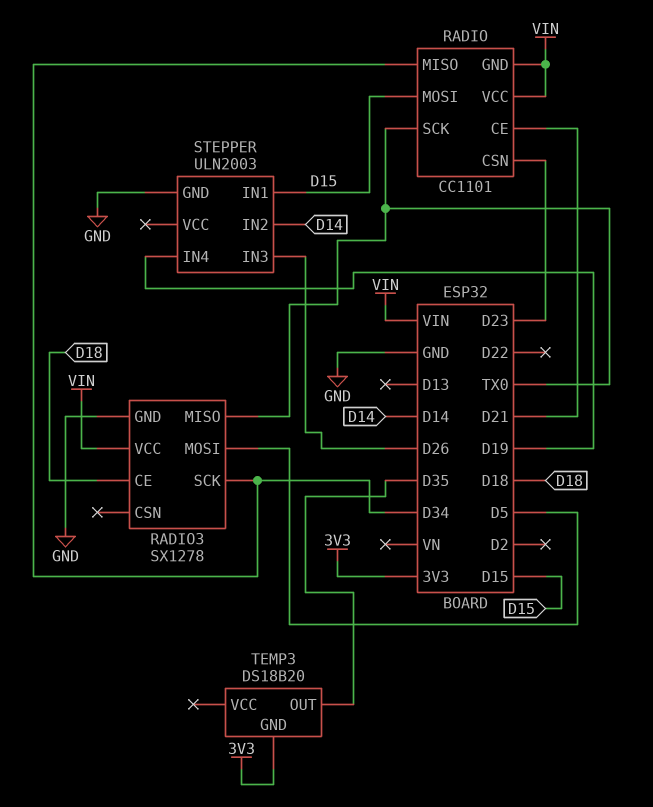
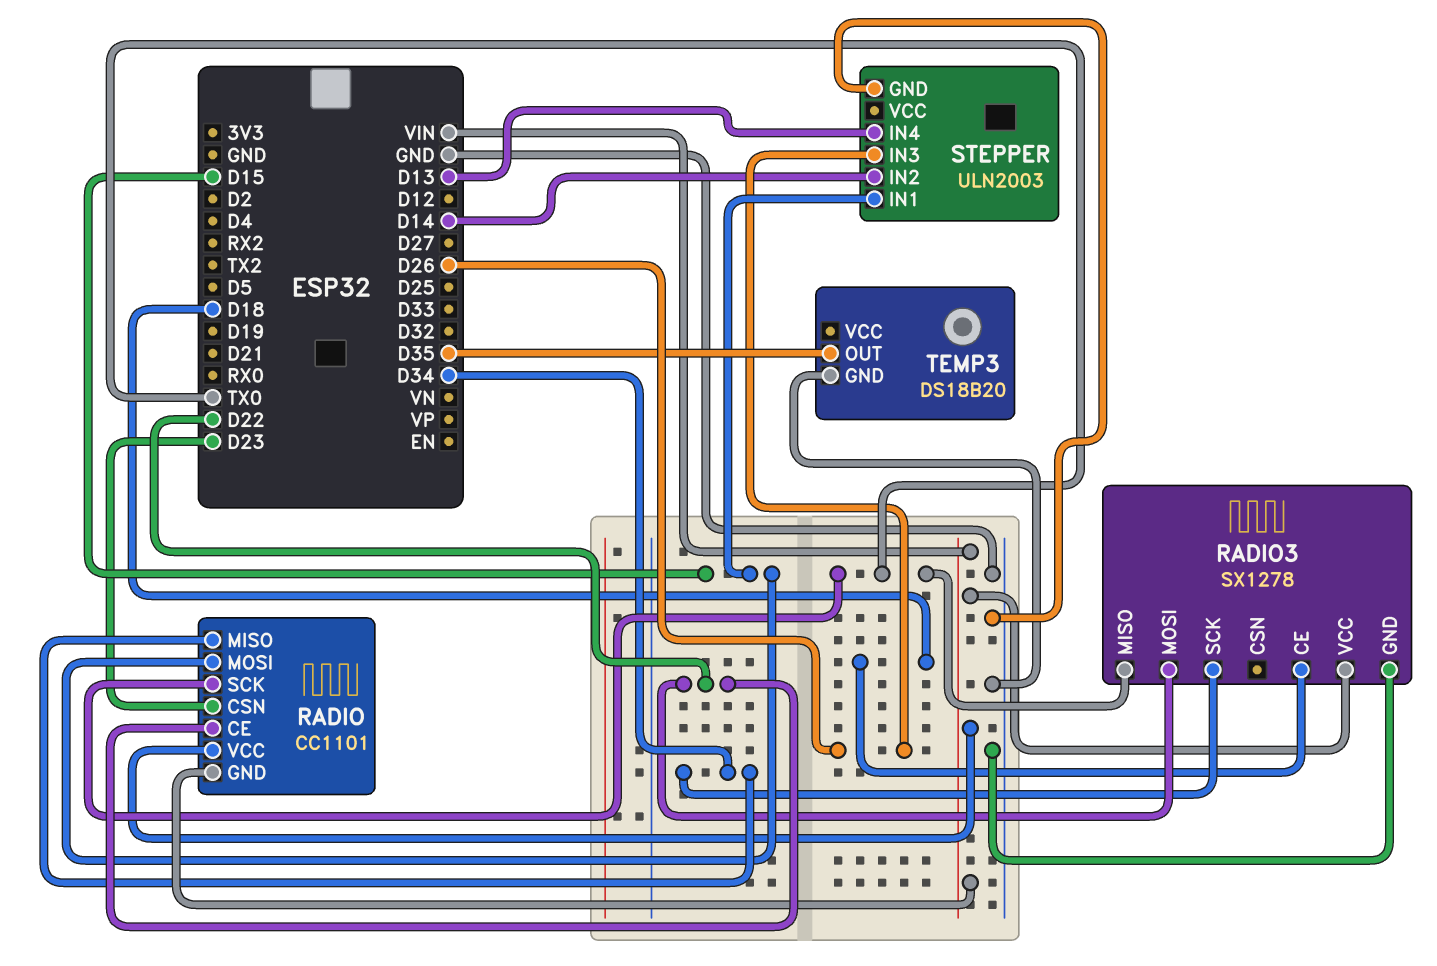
RADIO pin CE: D21 -> D22
RADIO3 pin MOSI: D5 -> D22
STEPPER pin IN4: D19 -> D13
TEMP3 pin GND: 3V3 -> GND

